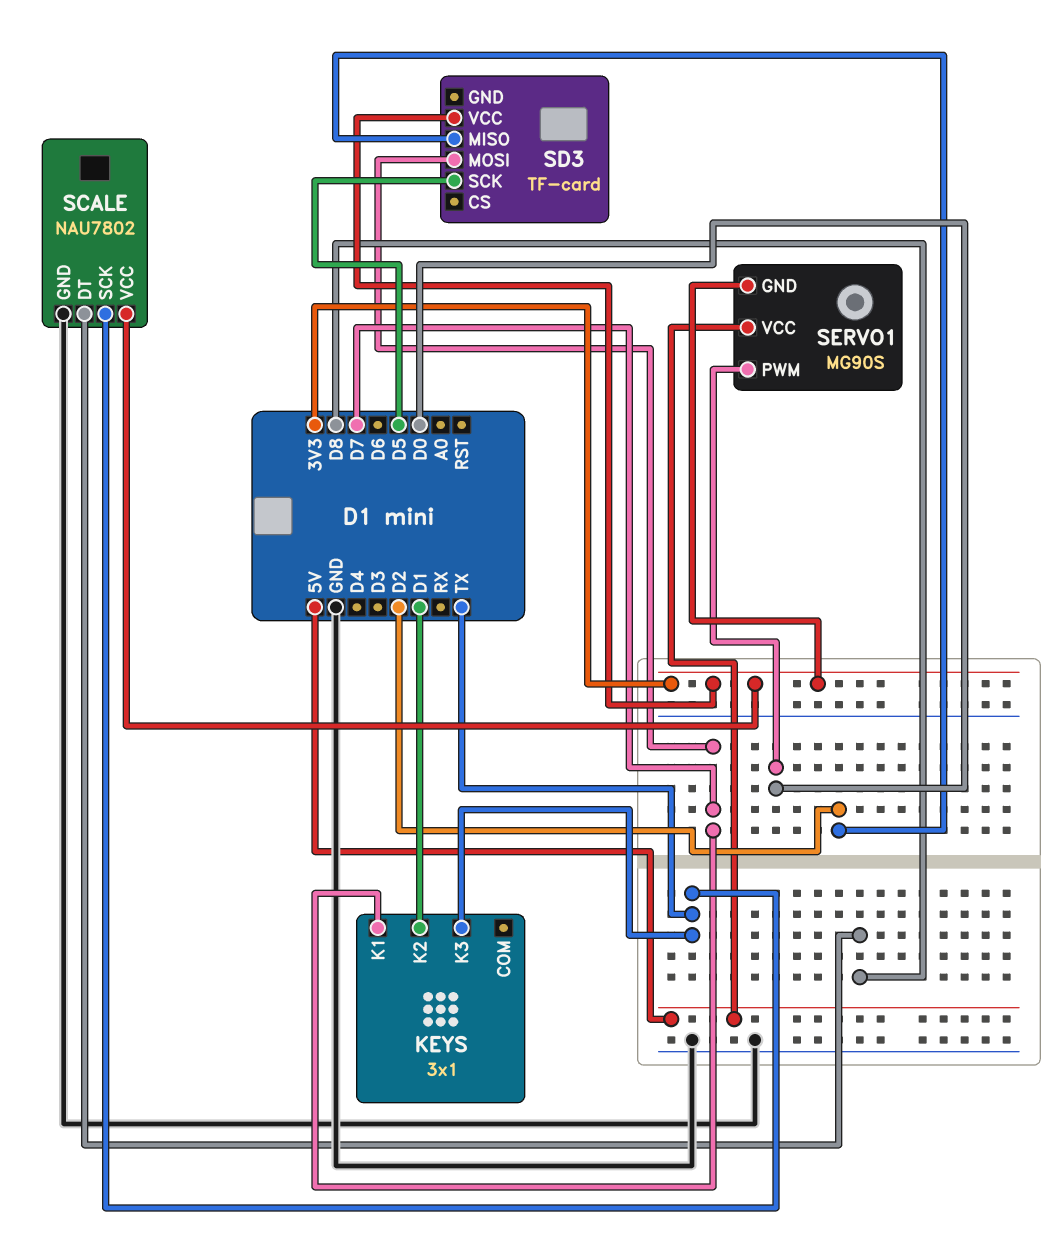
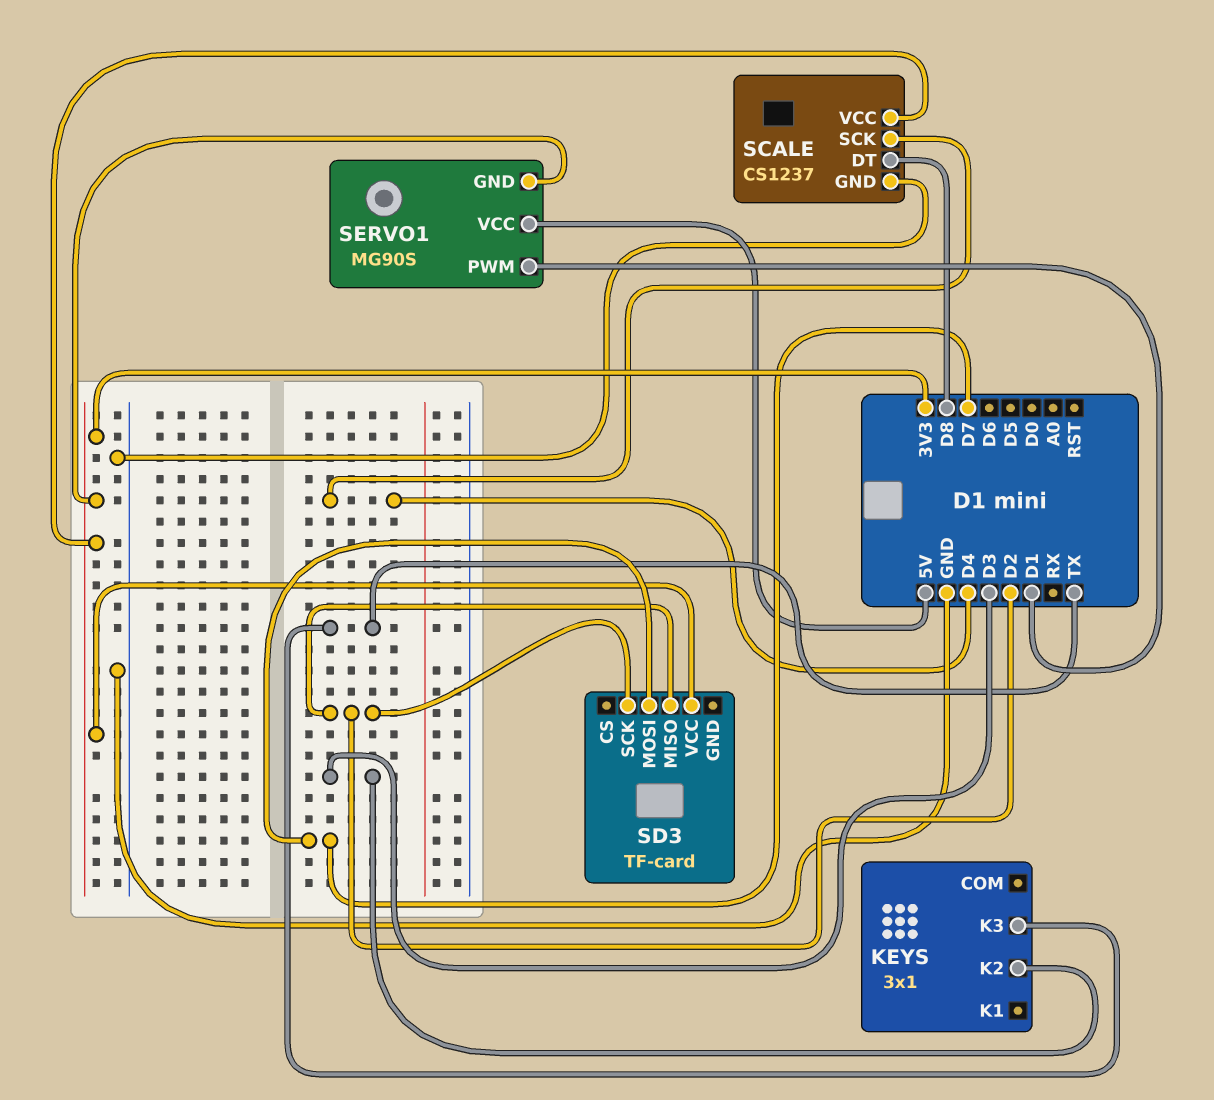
KEYS pin K1: D7 -> none
KEYS pin K2: D1 -> D3
SCALE: NAU7802 -> CS1237
SCALE pin SCK: TX -> D4
SD3 pin SCK: D5 -> D2
SERVO1 pin PWM: D0 -> D1

